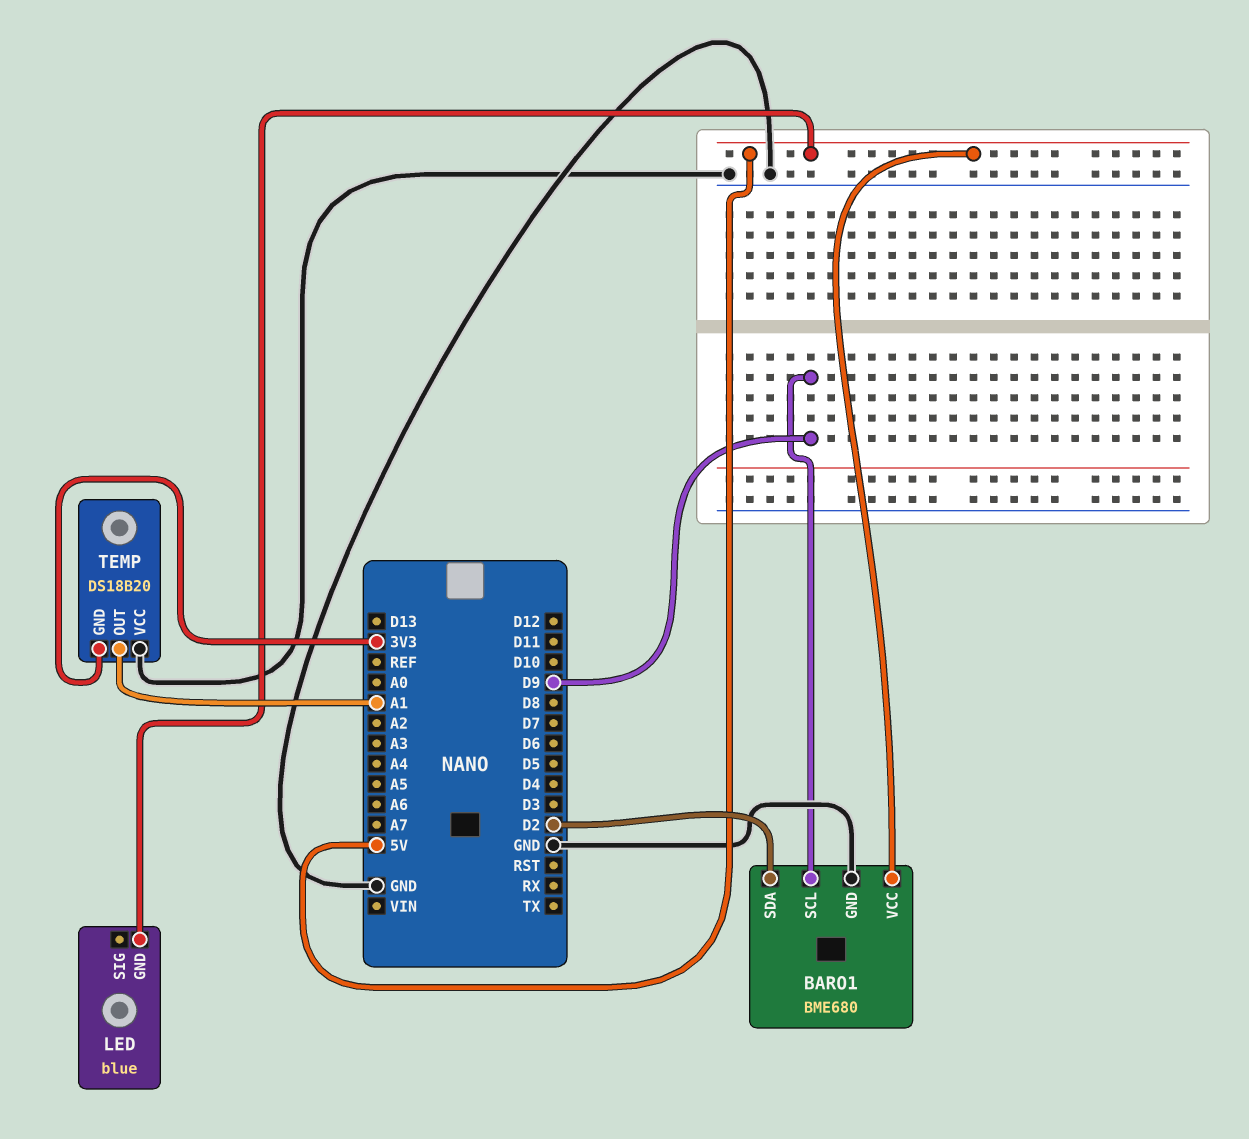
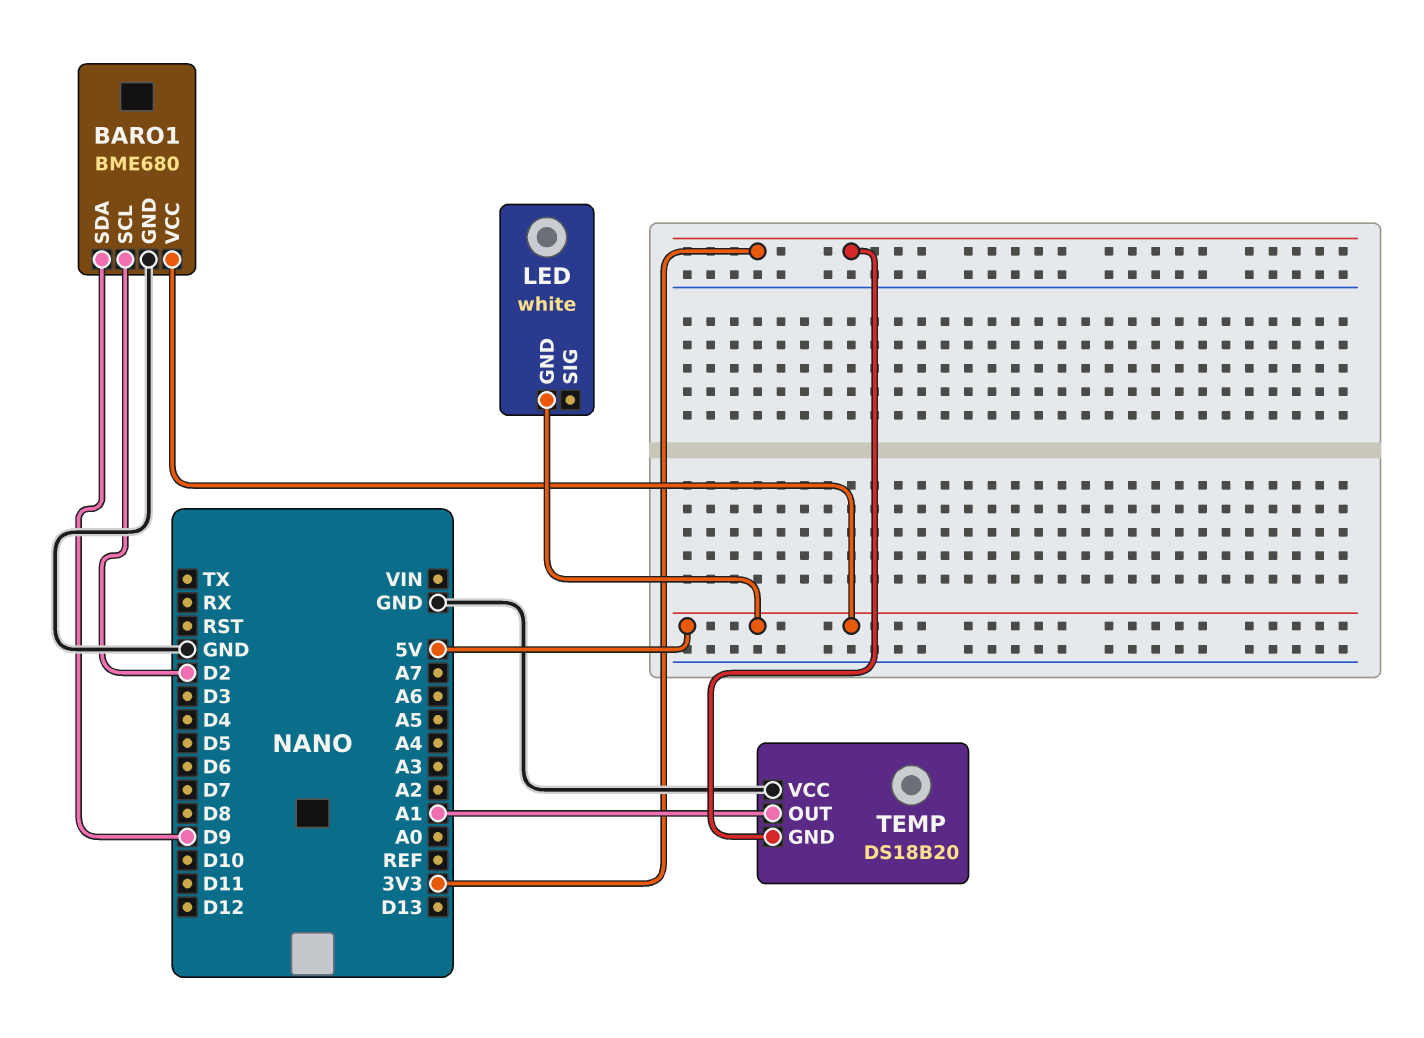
BARO1 pin SCL: D9 -> D2
BARO1 pin SDA: D2 -> D9
LED: blue -> white

